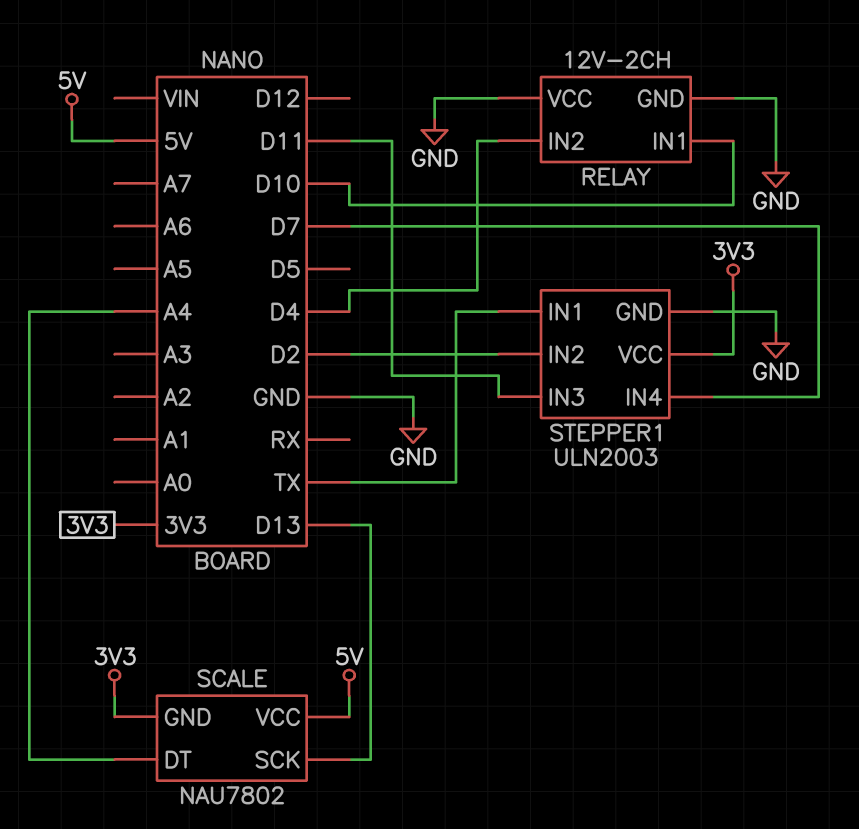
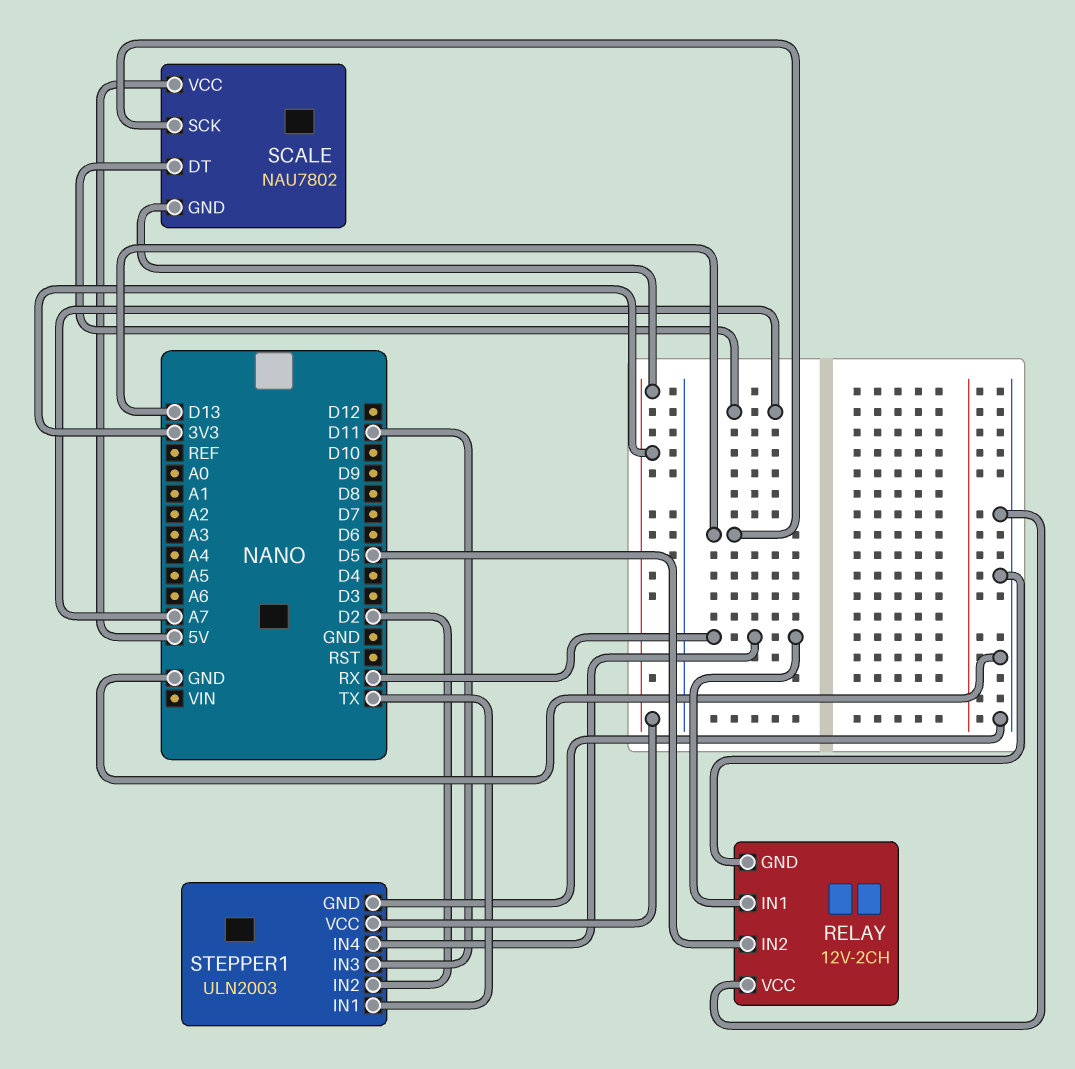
RELAY pin IN1: D10 -> RX
RELAY pin IN2: D4 -> D5
SCALE pin DT: A4 -> A7
STEPPER1 pin IN4: D7 -> RX

